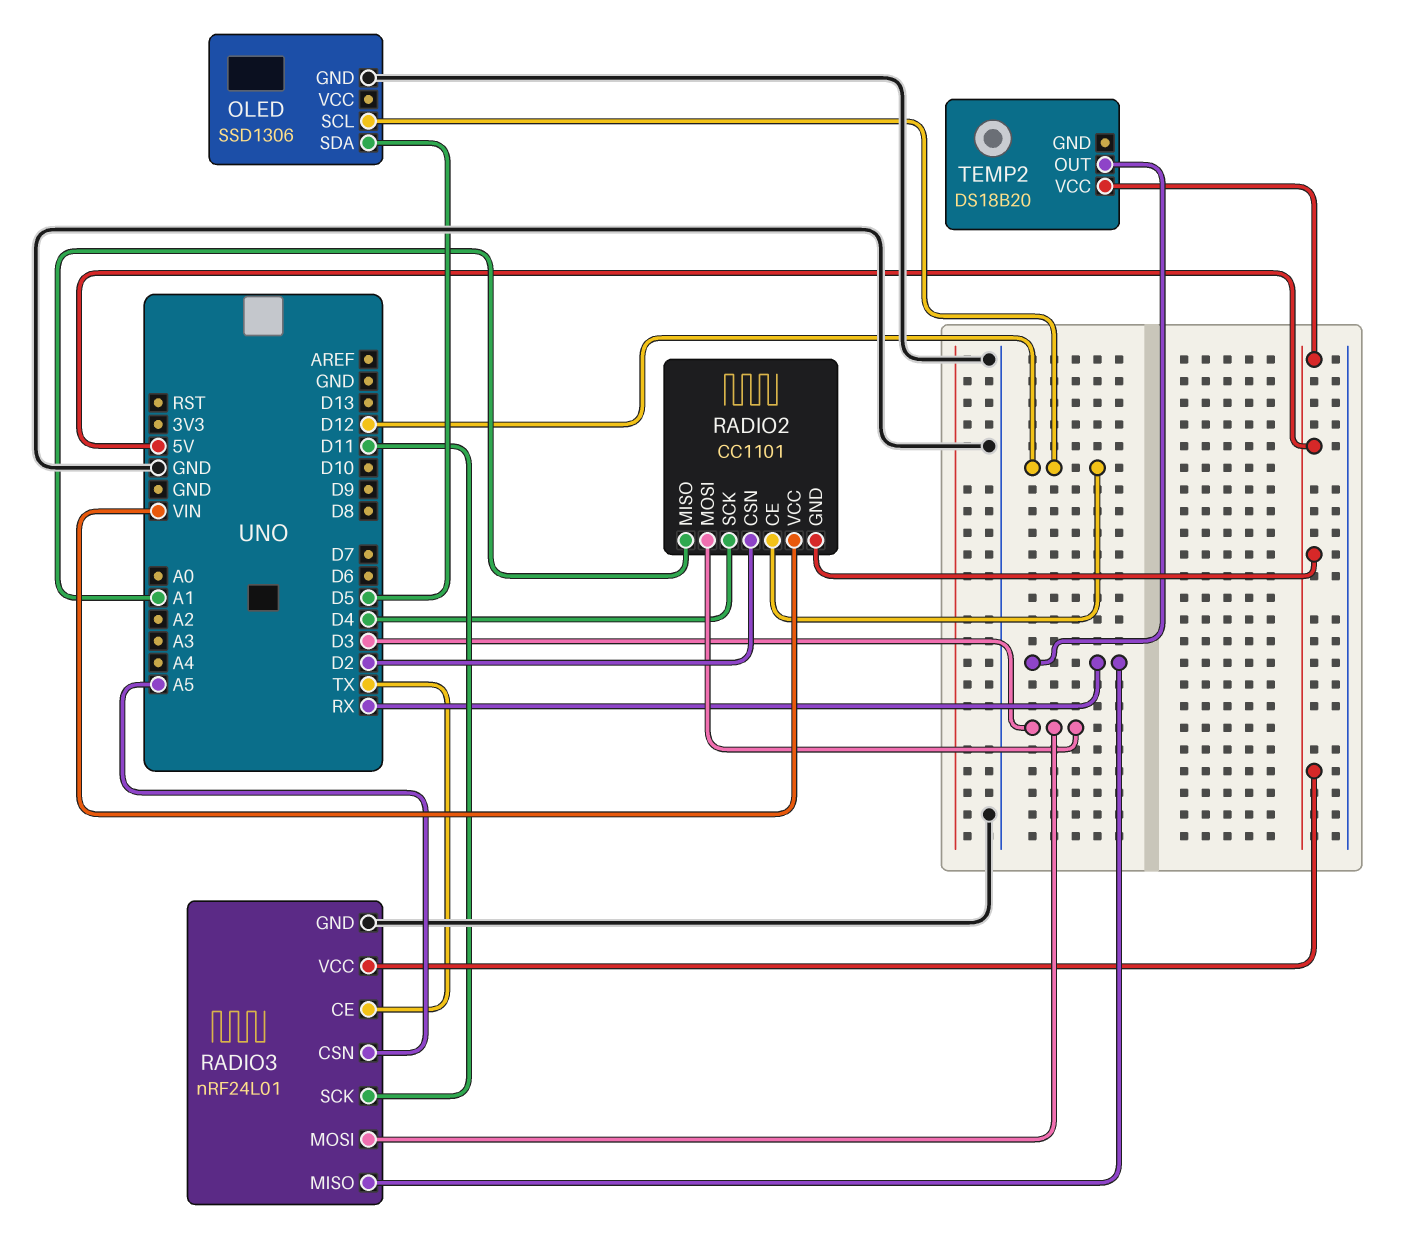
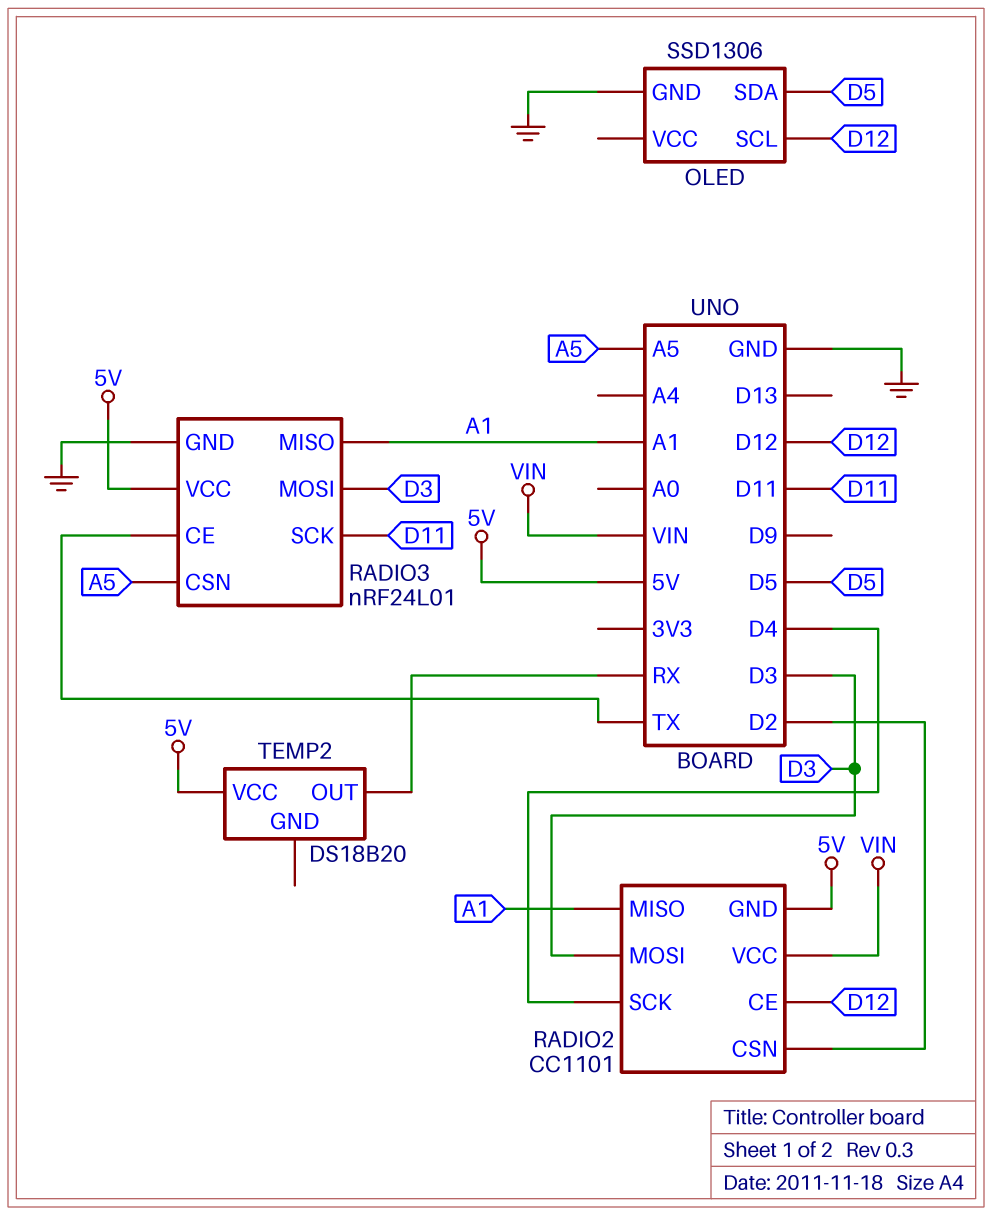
RADIO3 pin MISO: RX -> A1

